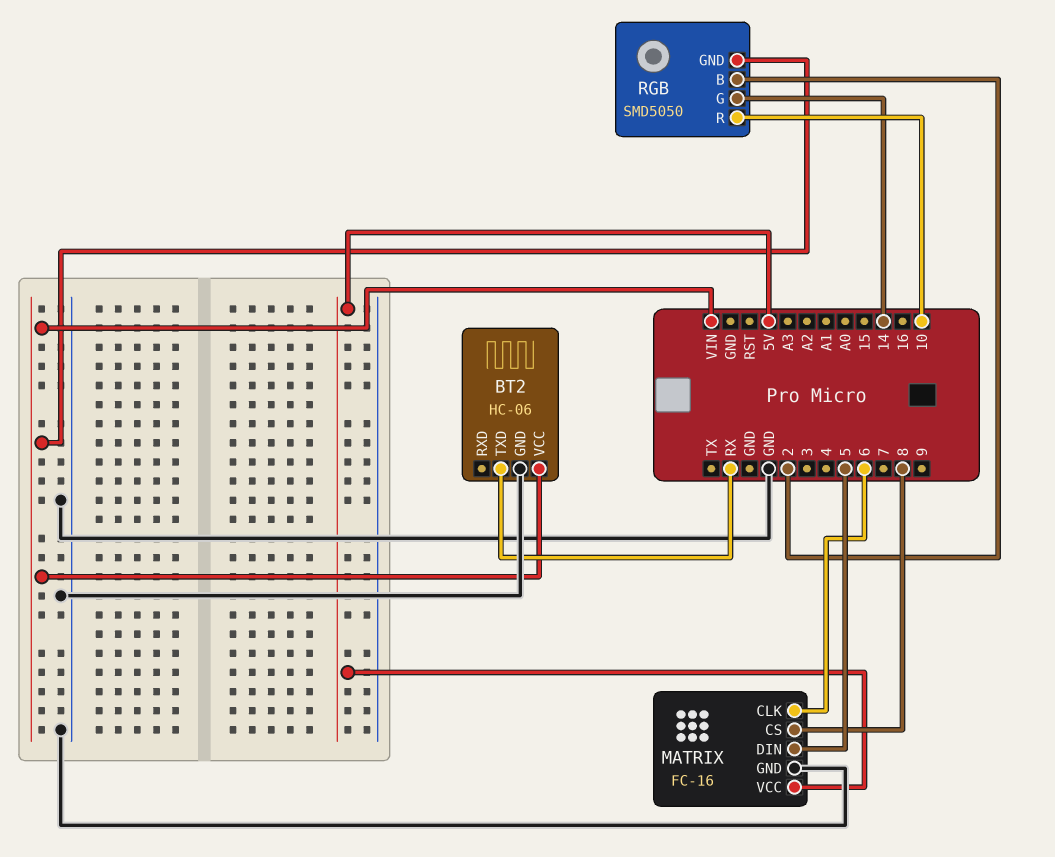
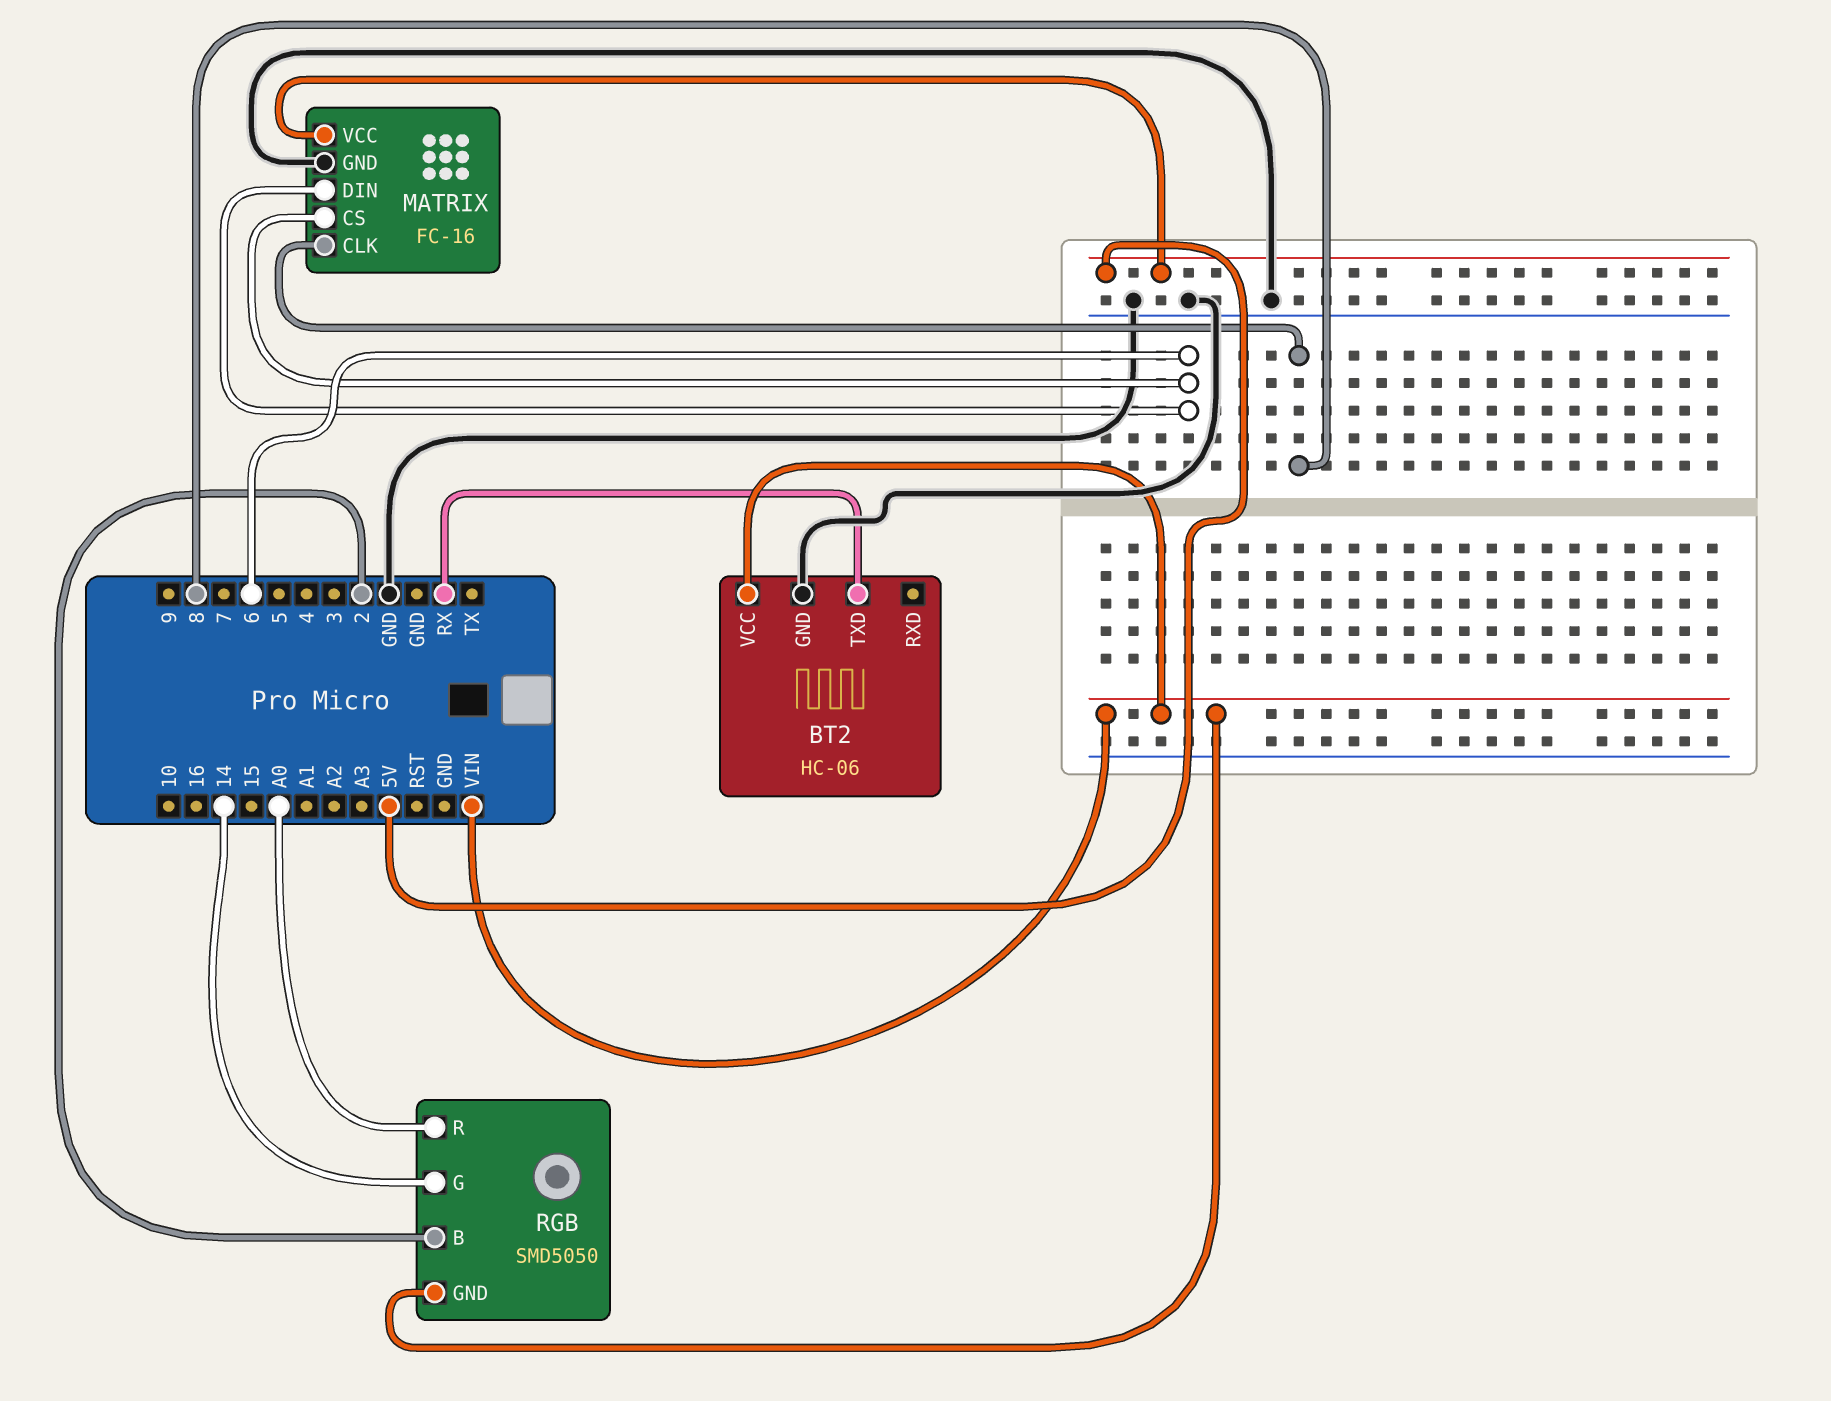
MATRIX pin CLK: 6 -> 8
MATRIX pin CS: 8 -> 6
MATRIX pin DIN: 5 -> 6
RGB pin R: 10 -> A0

